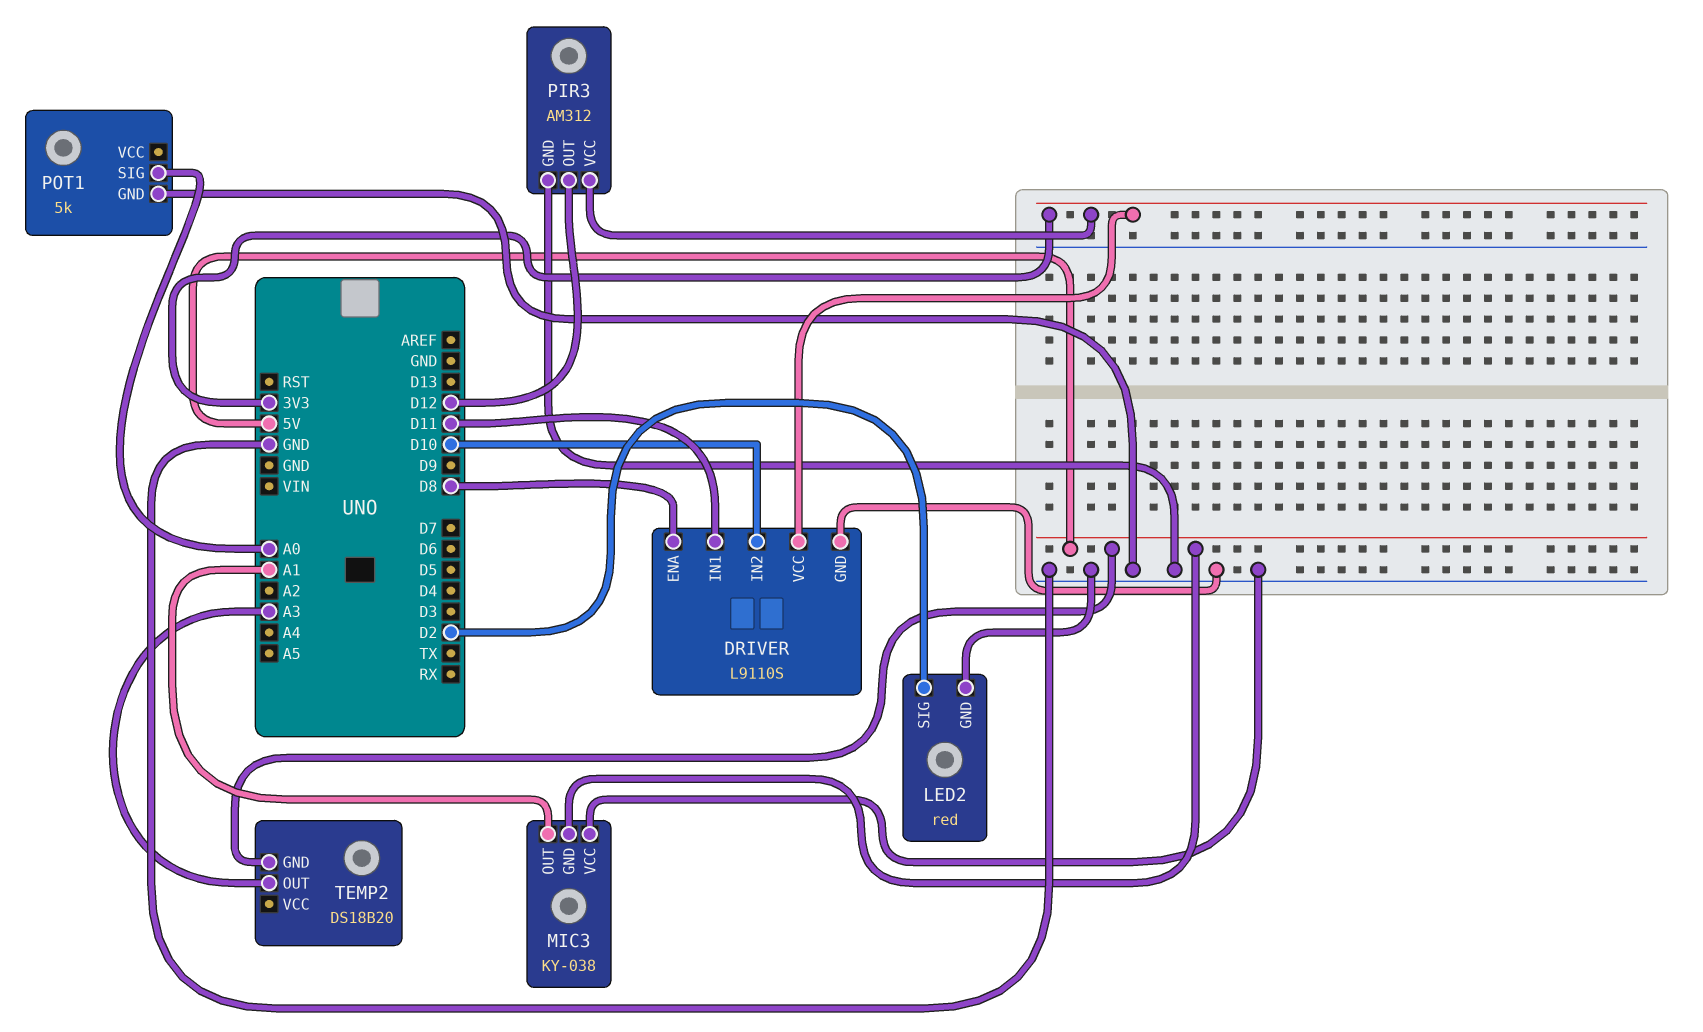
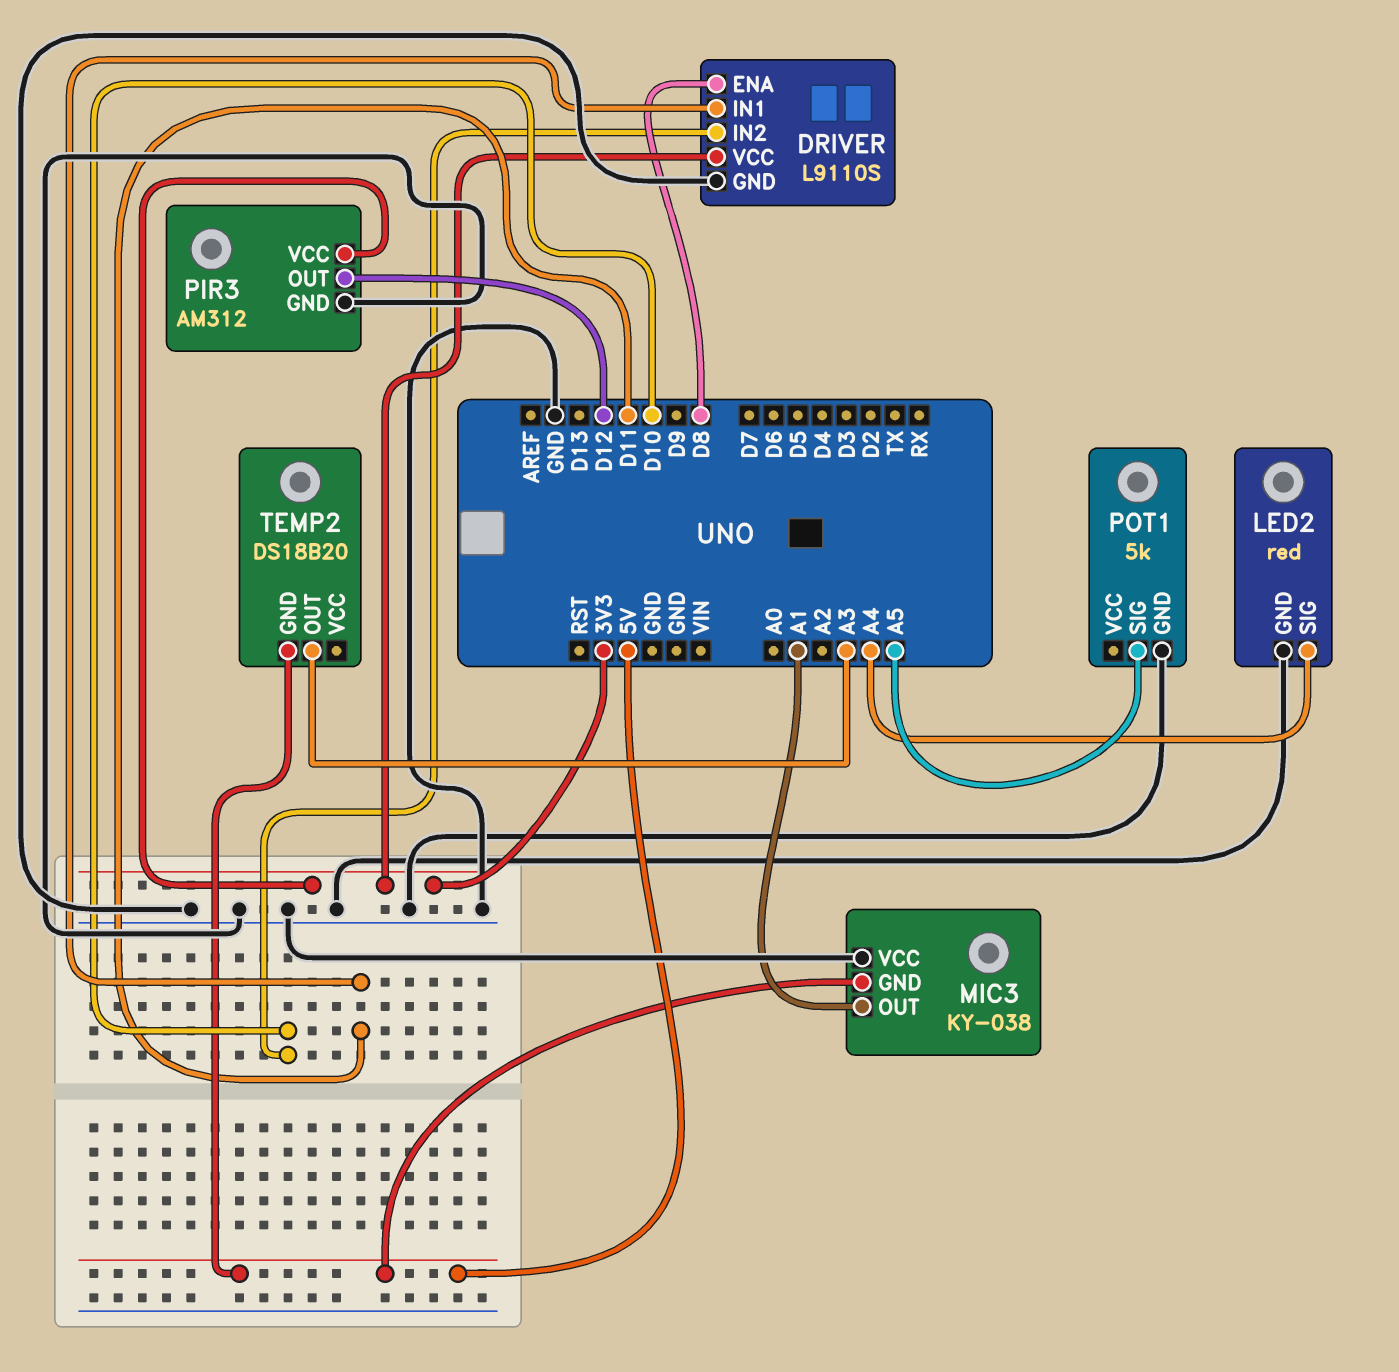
LED2 pin SIG: D2 -> A4
POT1 pin SIG: A0 -> A5

